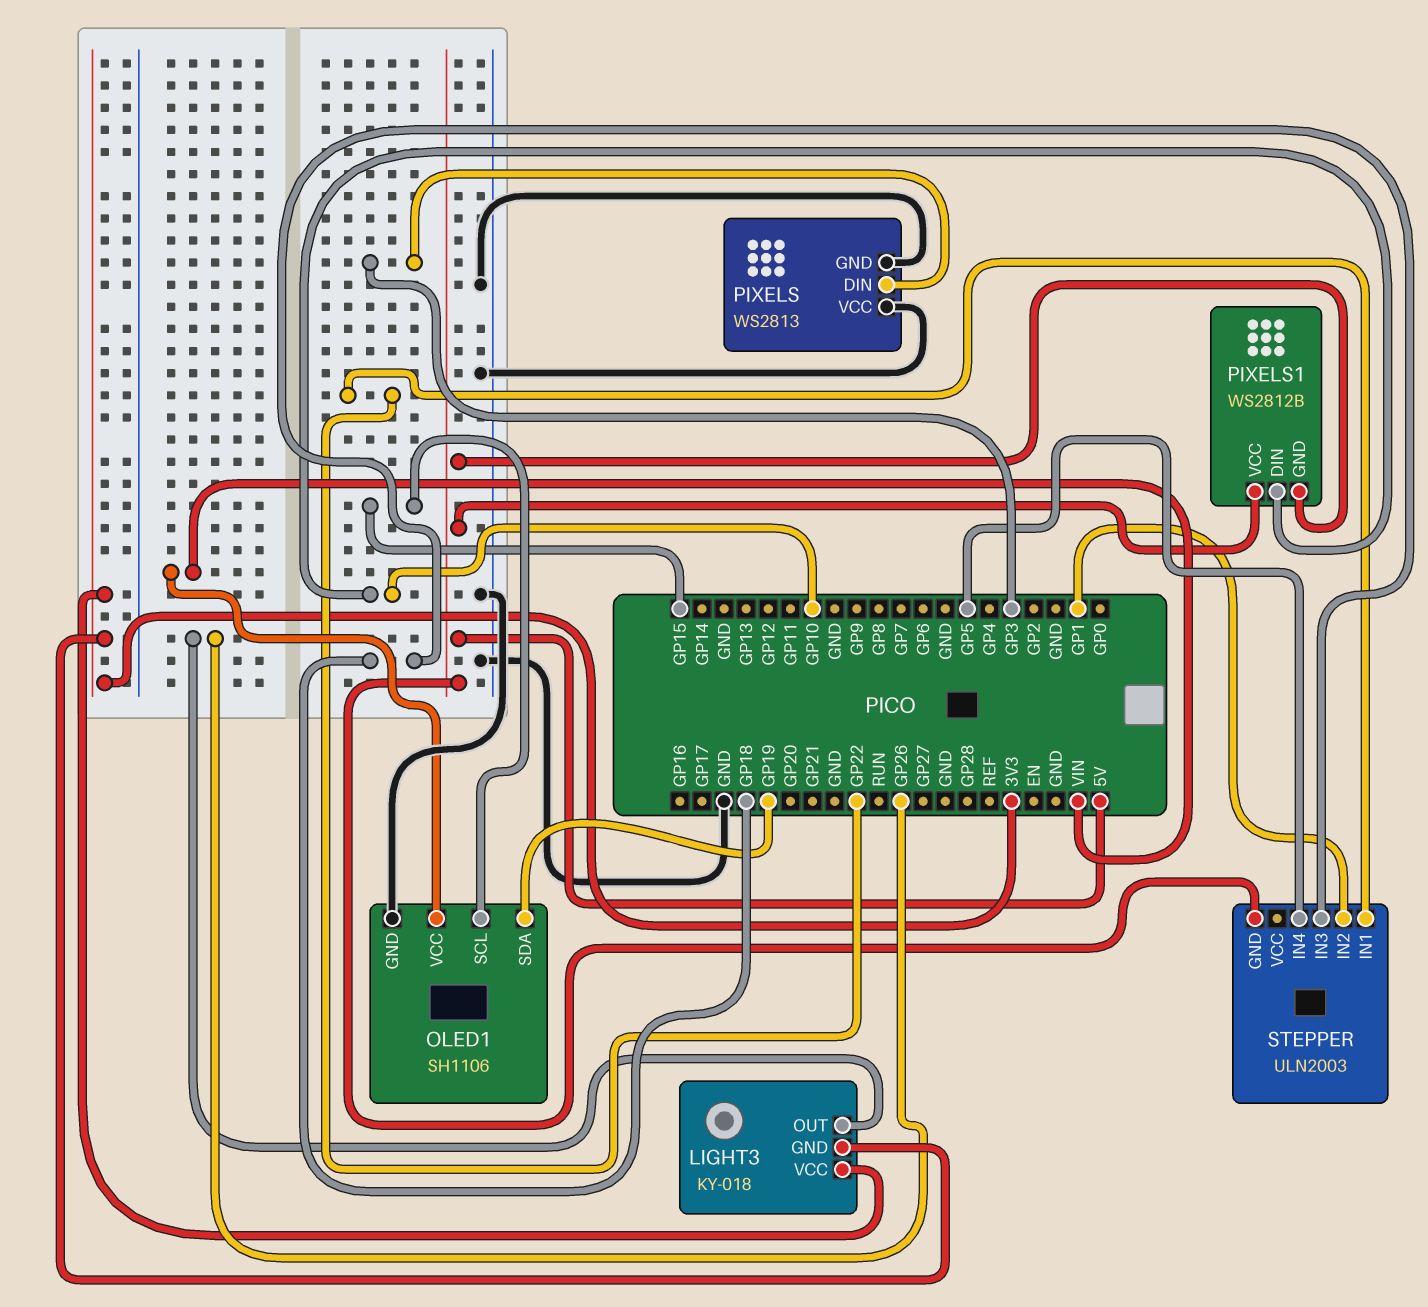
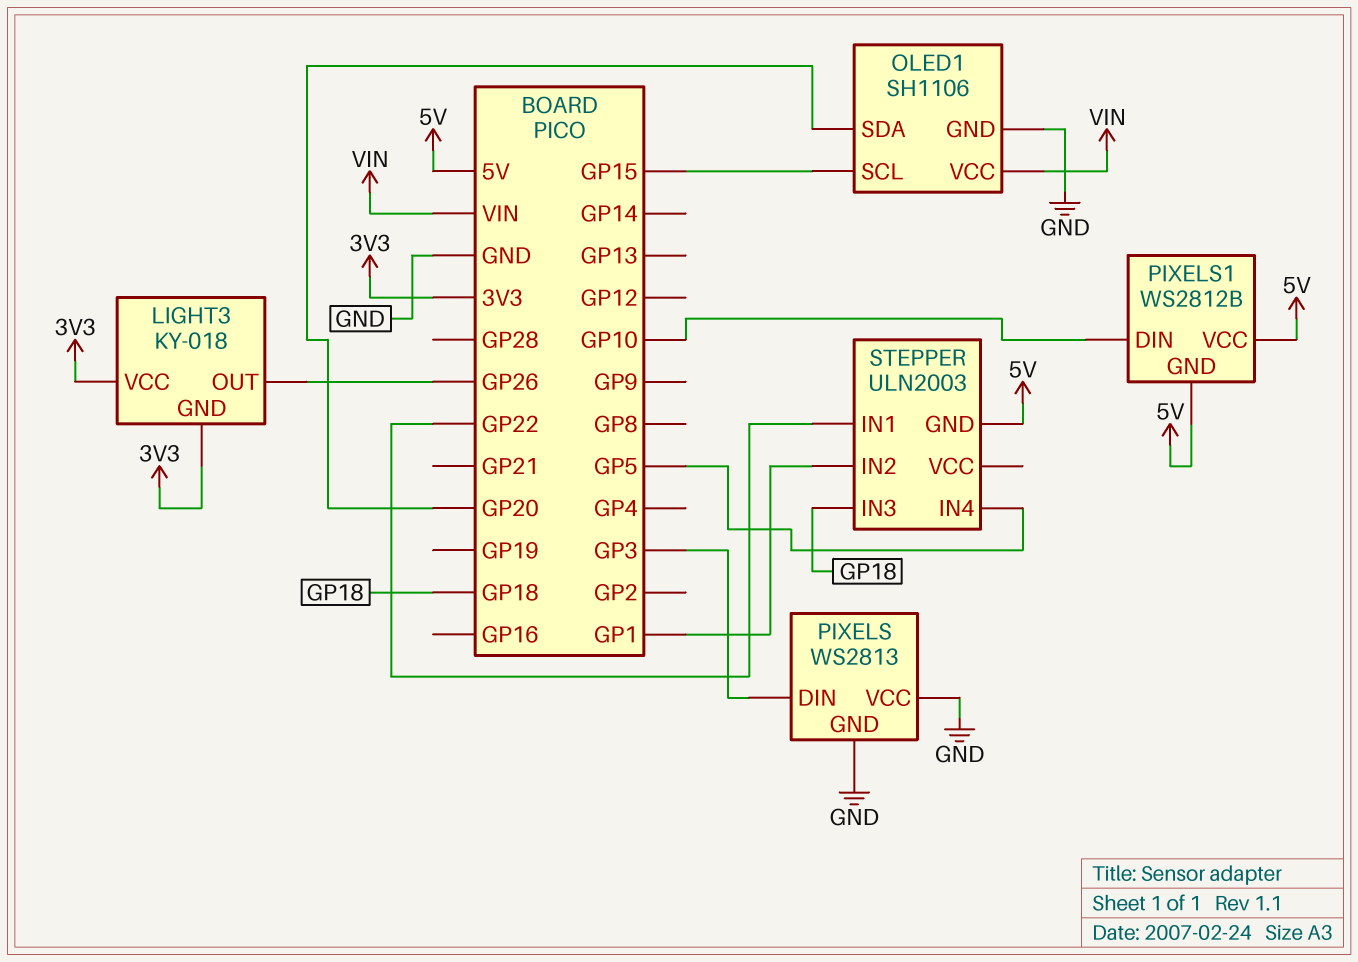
OLED1 pin SDA: GP19 -> GP20

